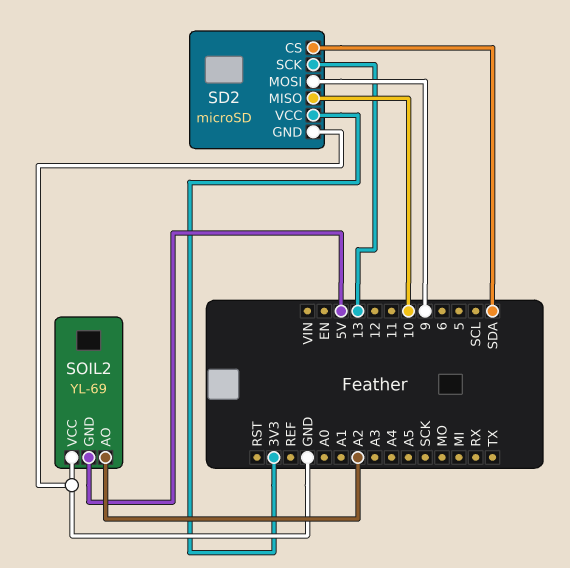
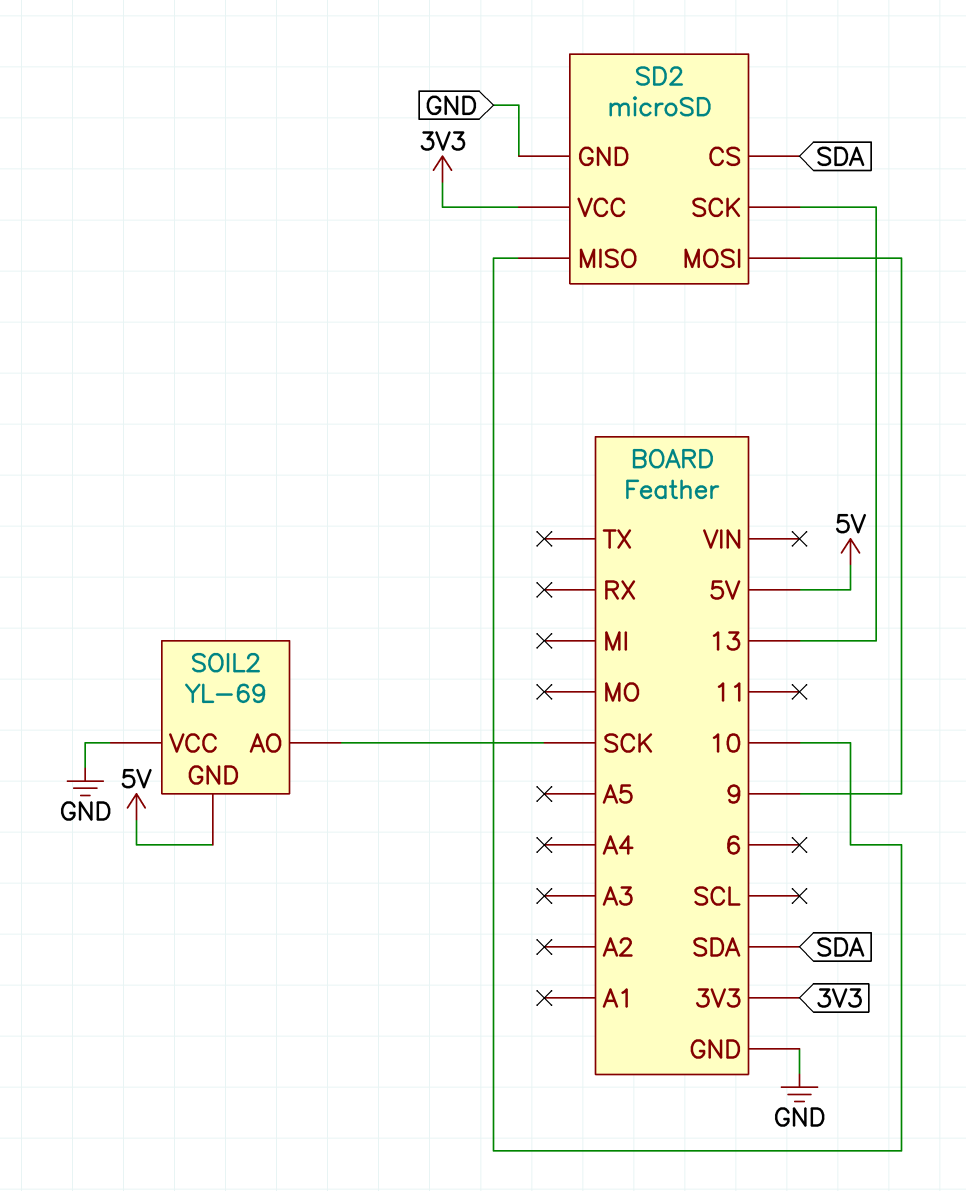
SOIL2 pin AO: A2 -> SCK

